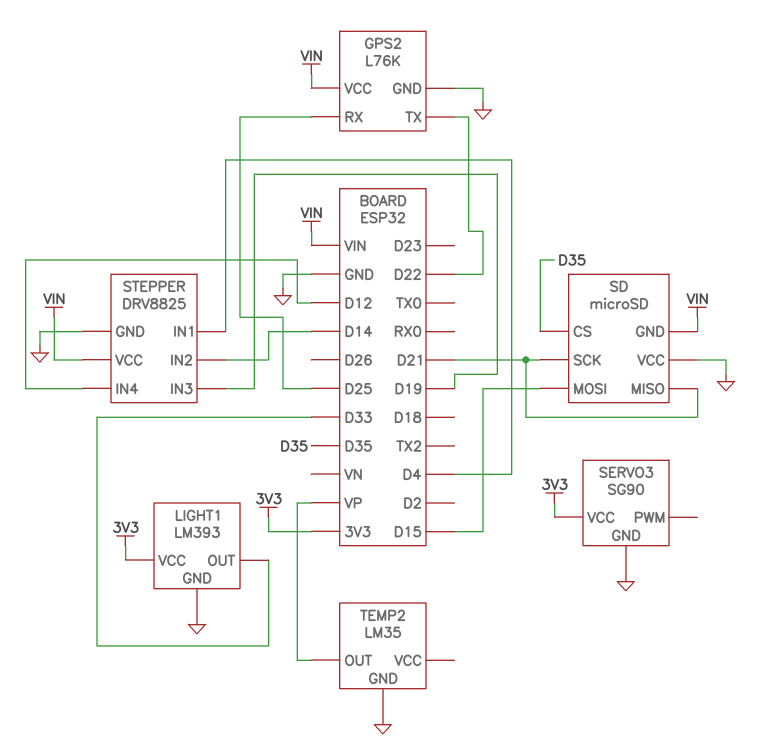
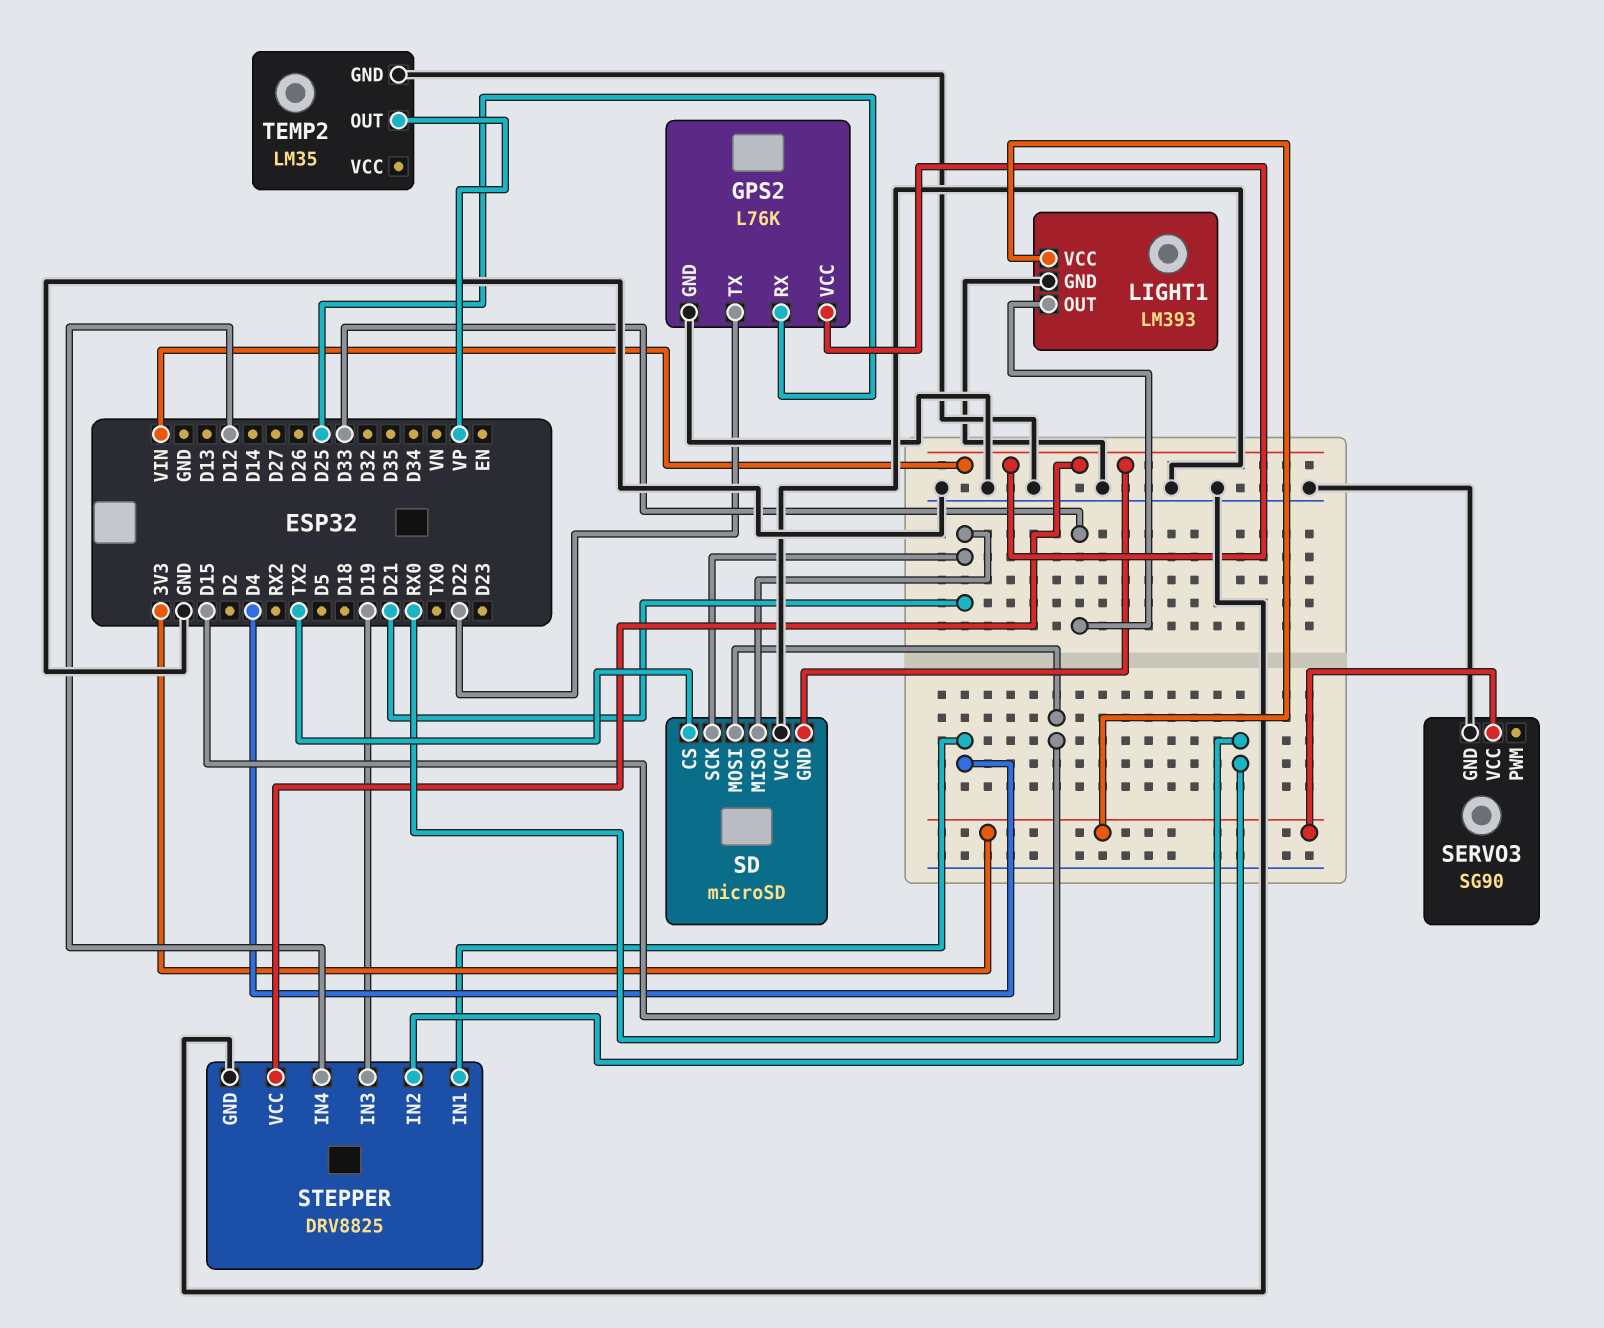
SD pin CS: D35 -> TX2
STEPPER pin IN2: D14 -> RX0

